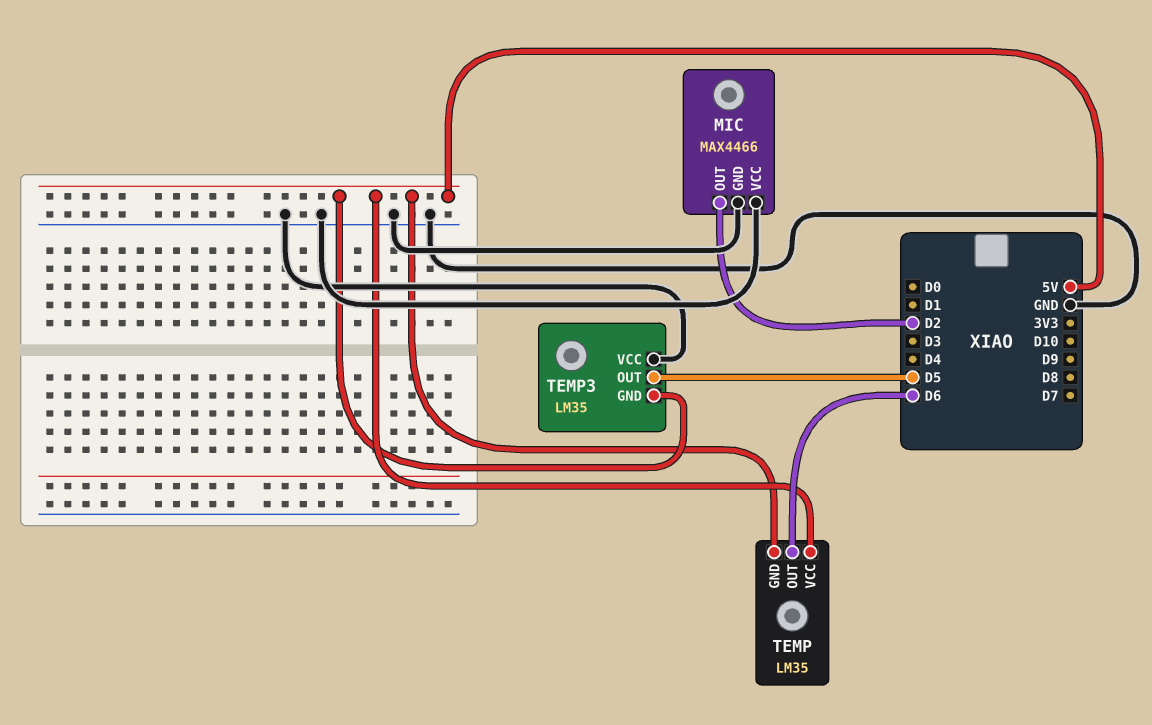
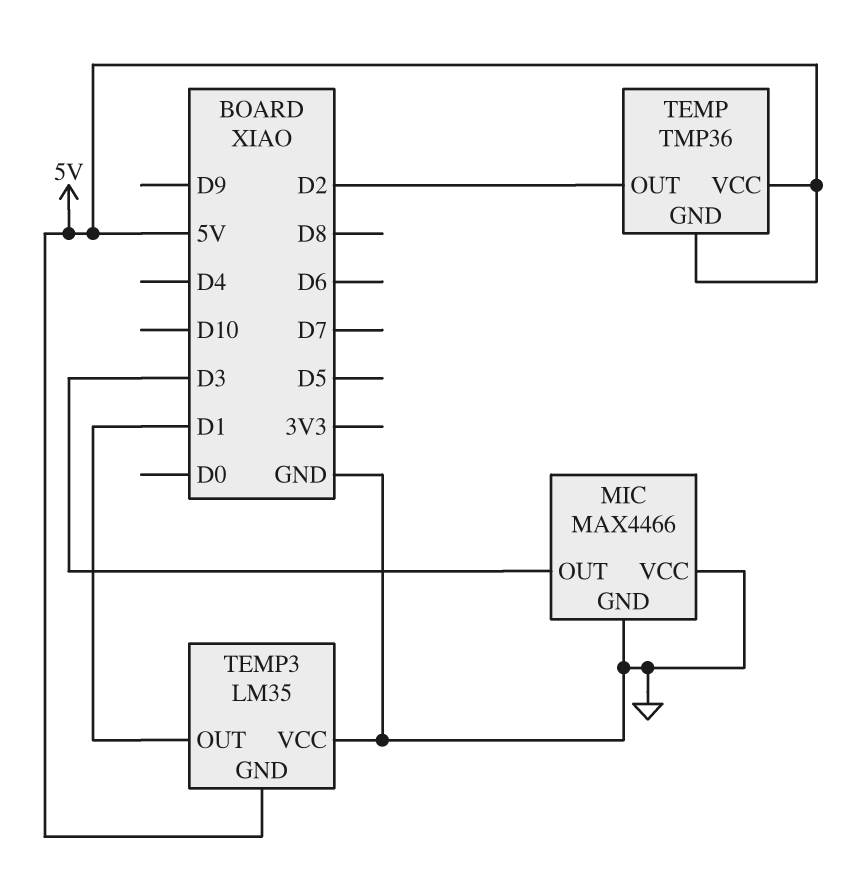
MIC pin OUT: D2 -> D3
TEMP: LM35 -> TMP36
TEMP pin OUT: D6 -> D2
TEMP3 pin OUT: D5 -> D1

